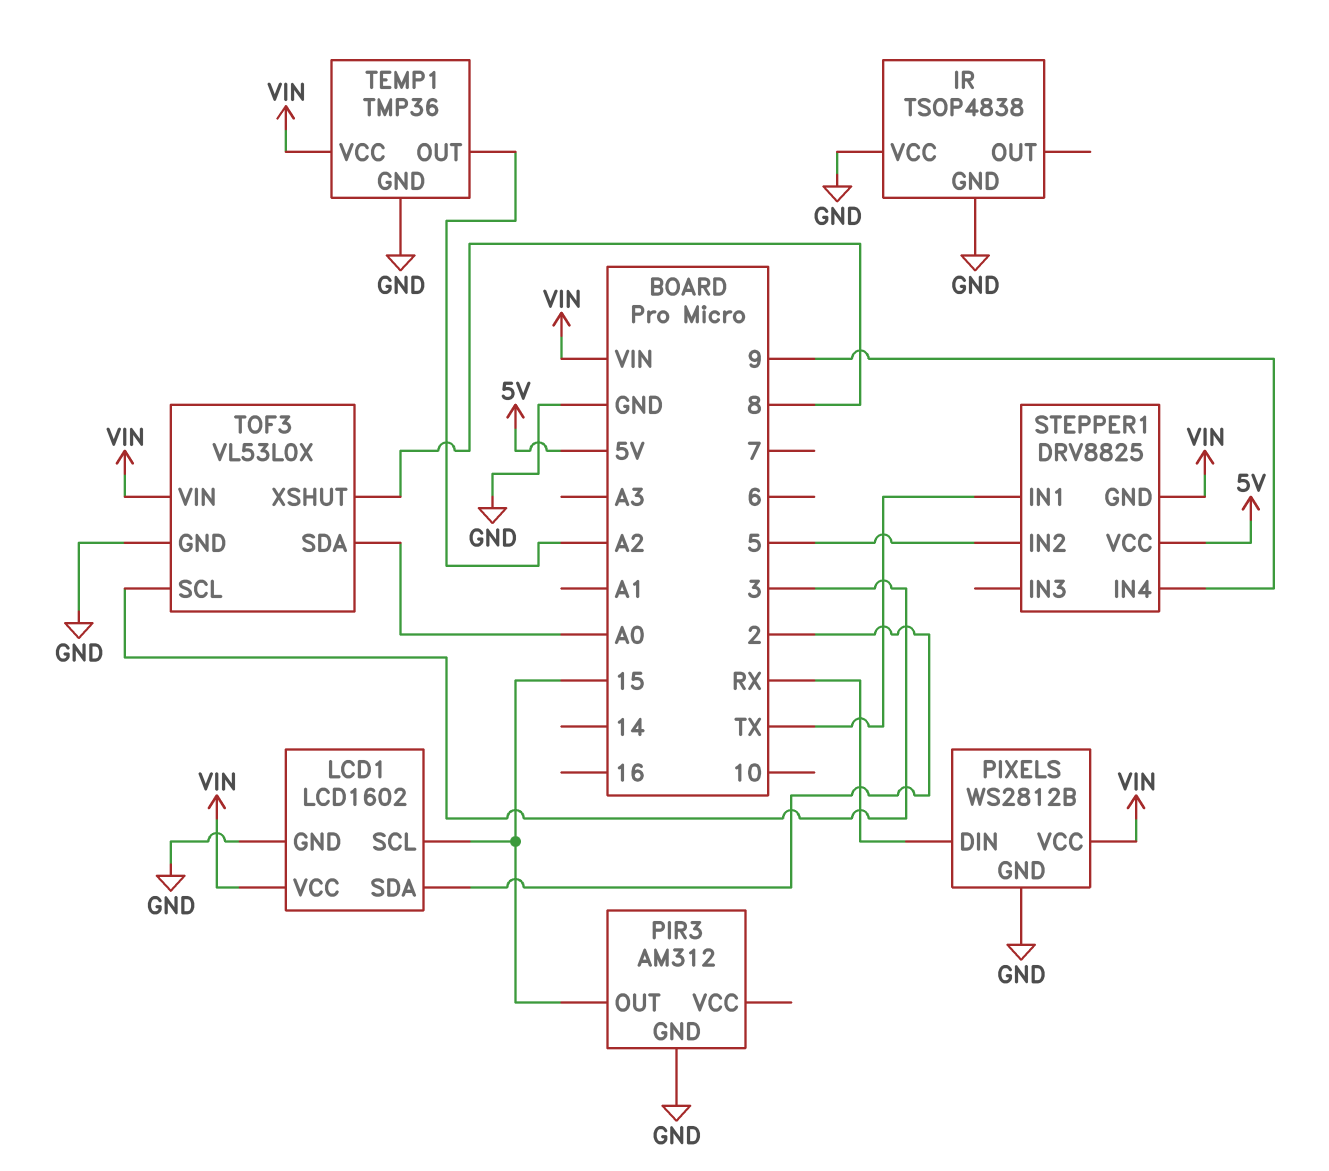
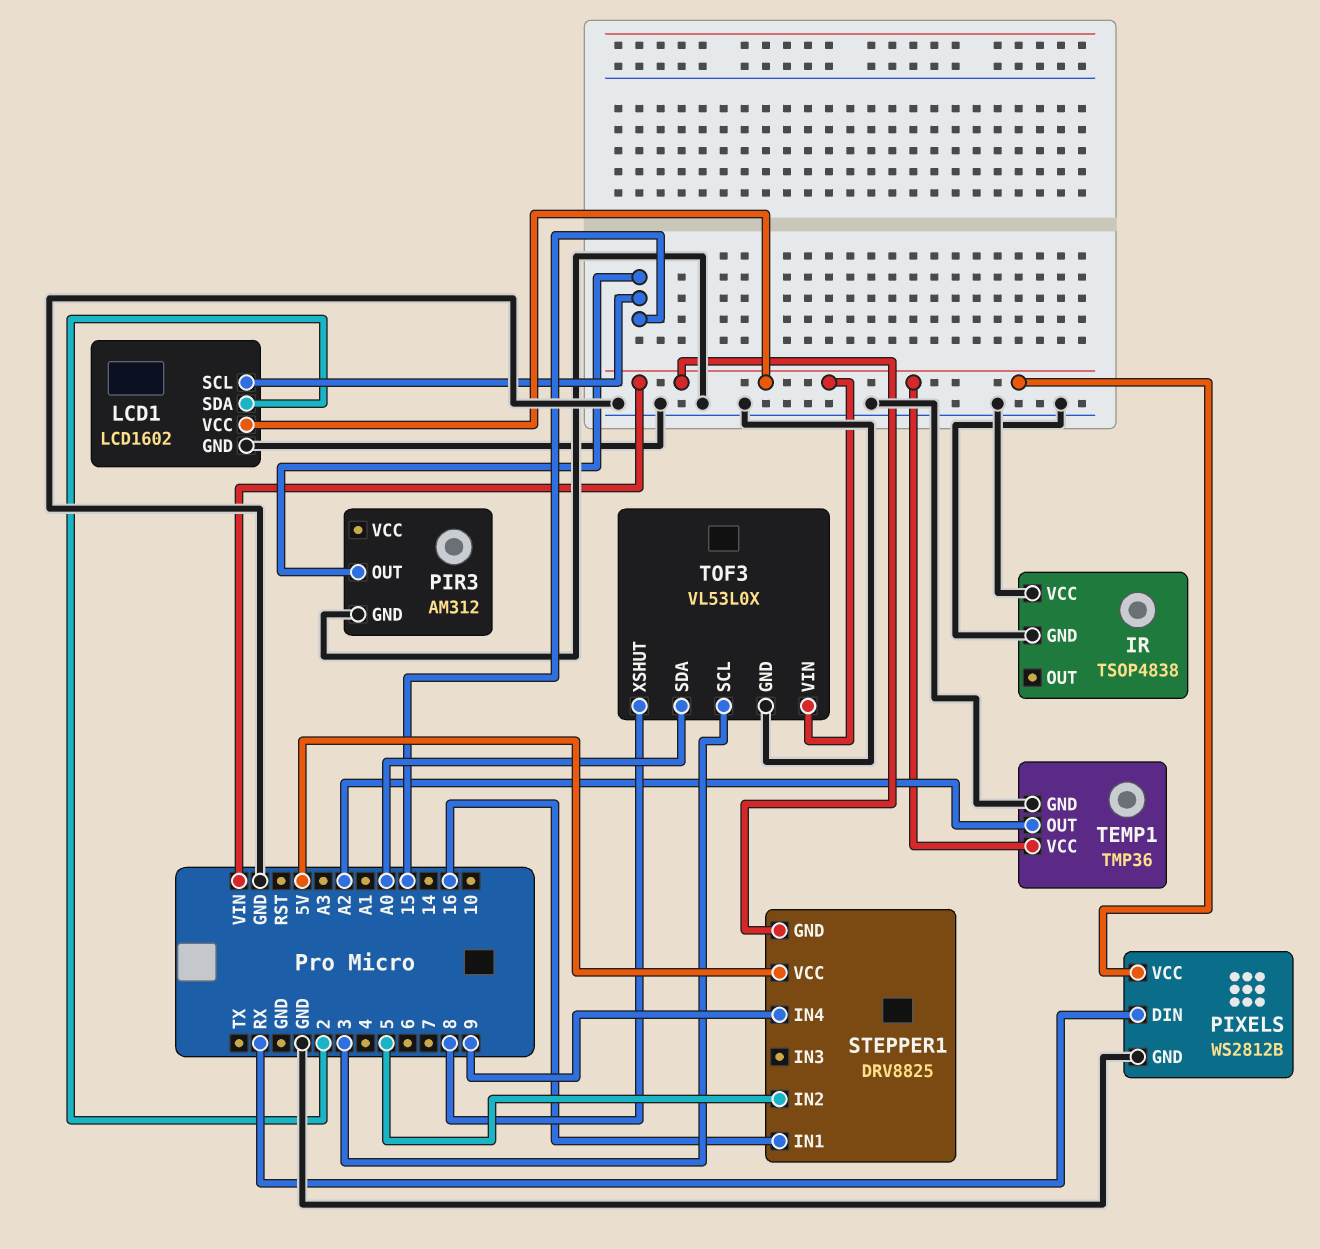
STEPPER1 pin IN1: TX -> 16

